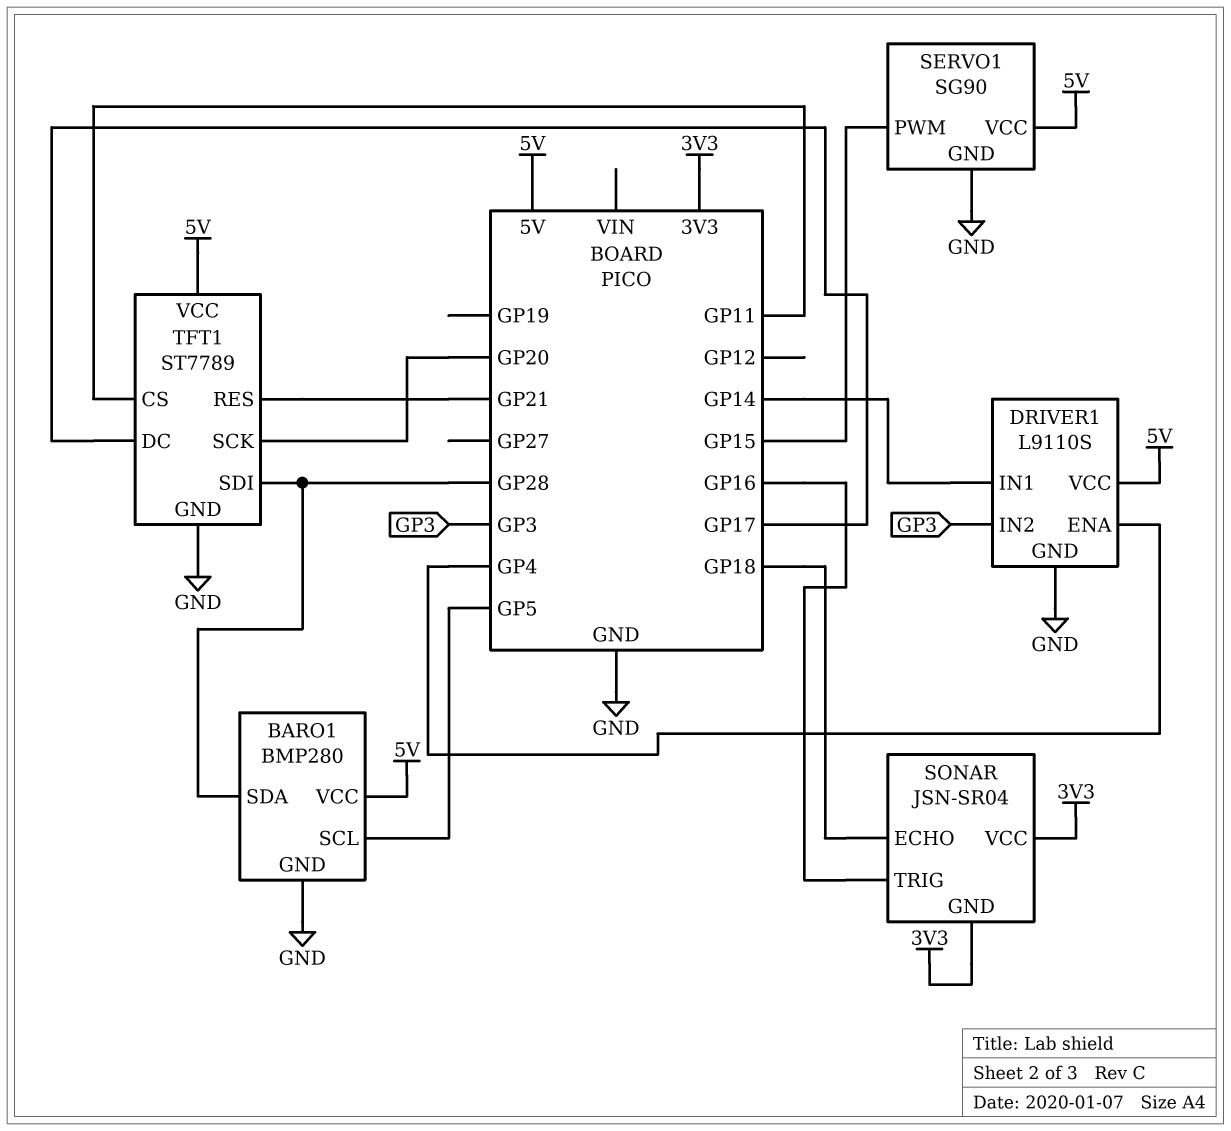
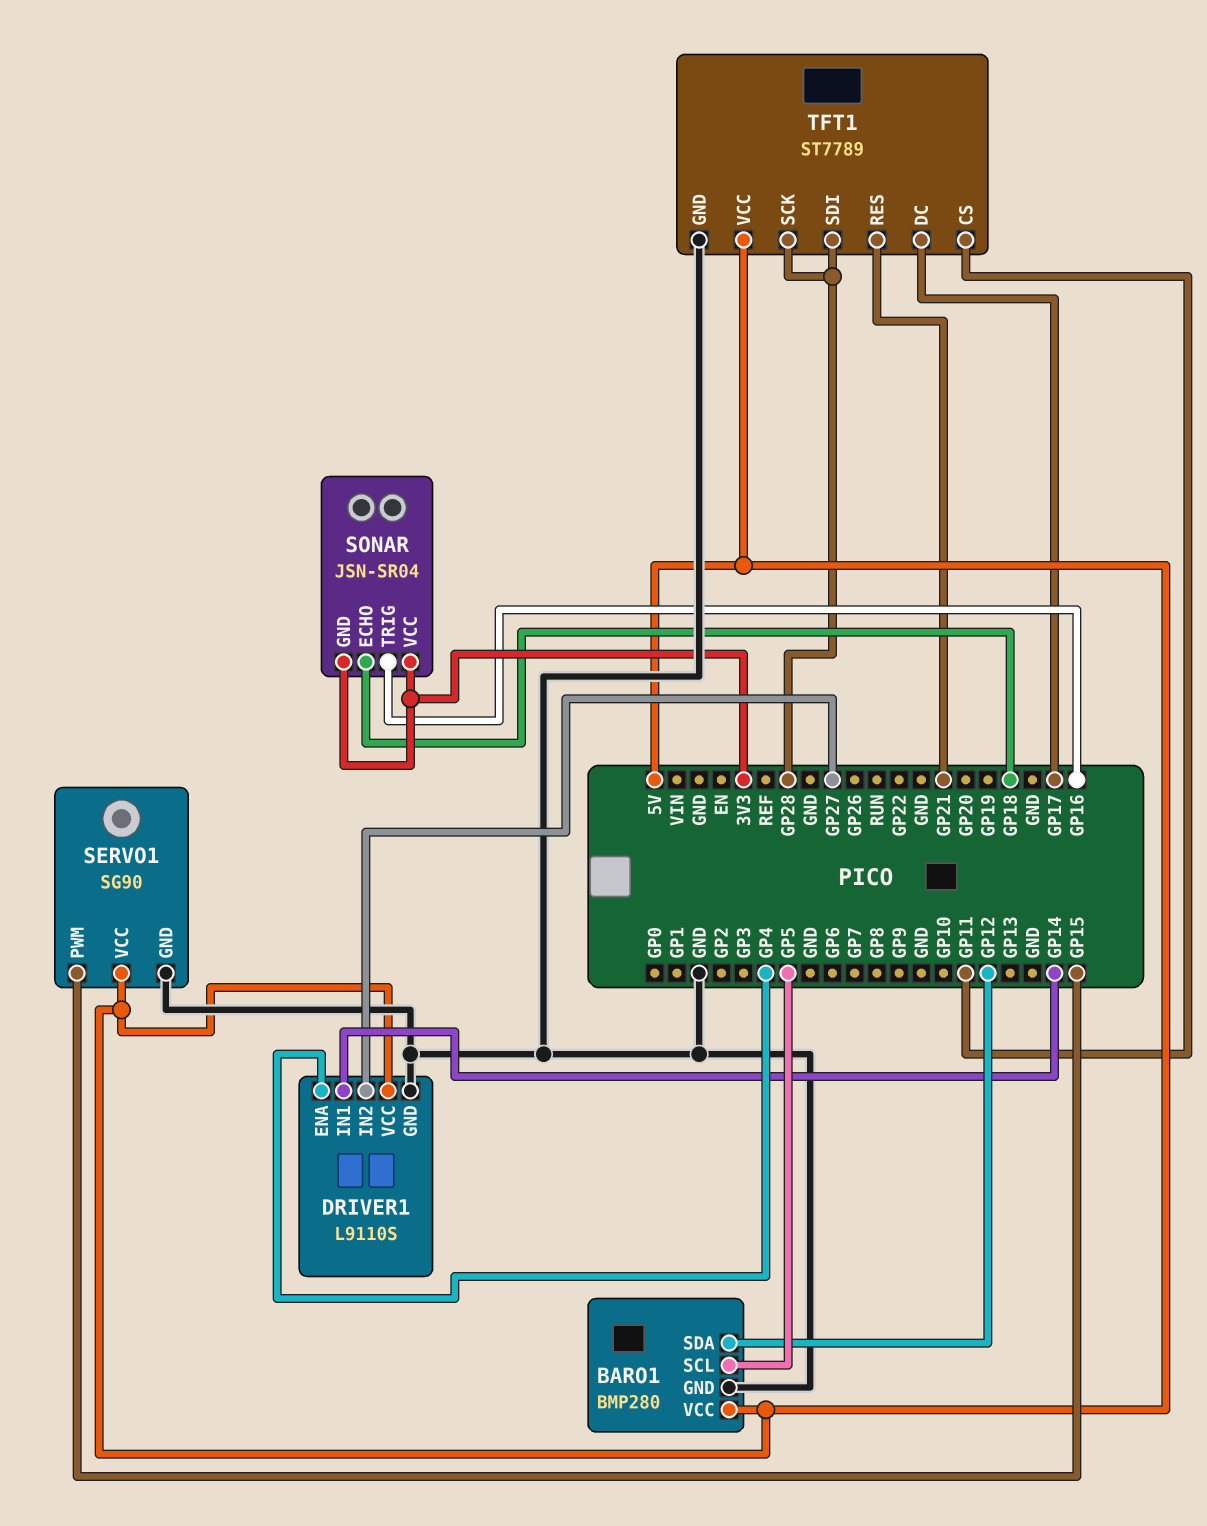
BARO1 pin SDA: GP28 -> GP12
DRIVER1 pin IN2: GP3 -> GP27
TFT1 pin SCK: GP20 -> GP28

